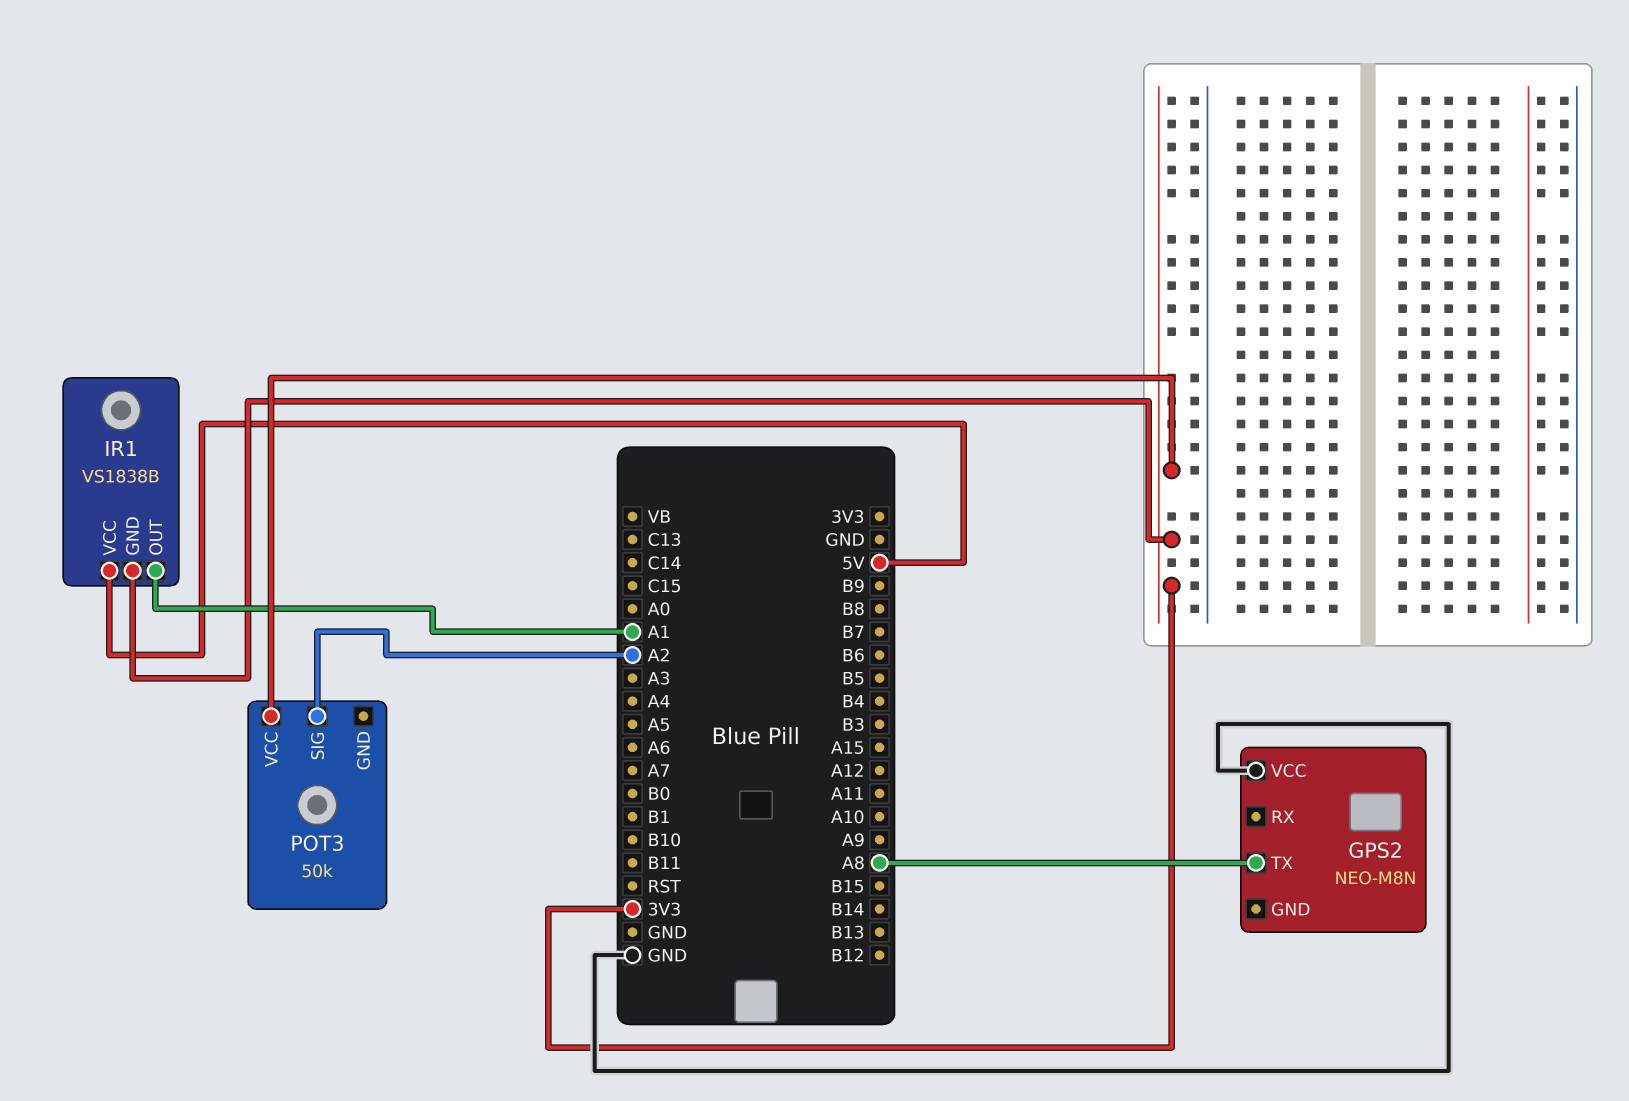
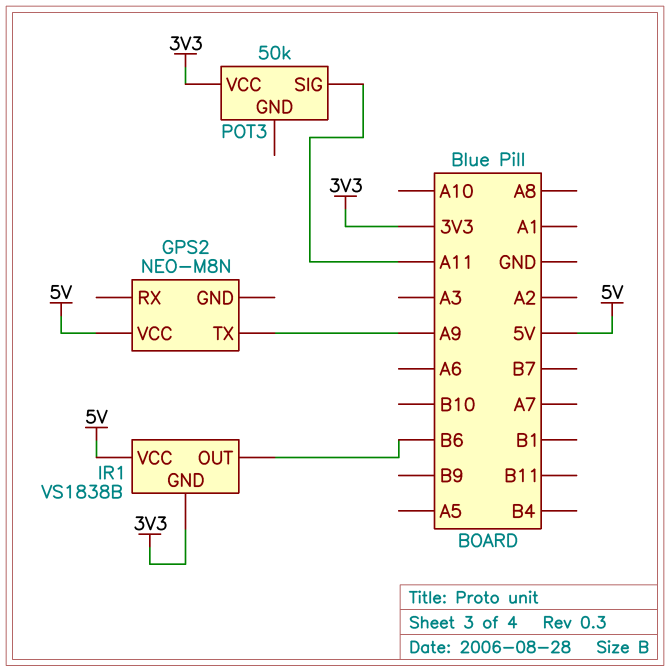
GPS2 pin TX: A8 -> A9
GPS2 pin VCC: GND -> 5V
IR1 pin OUT: A1 -> B6
POT3 pin SIG: A2 -> A11

